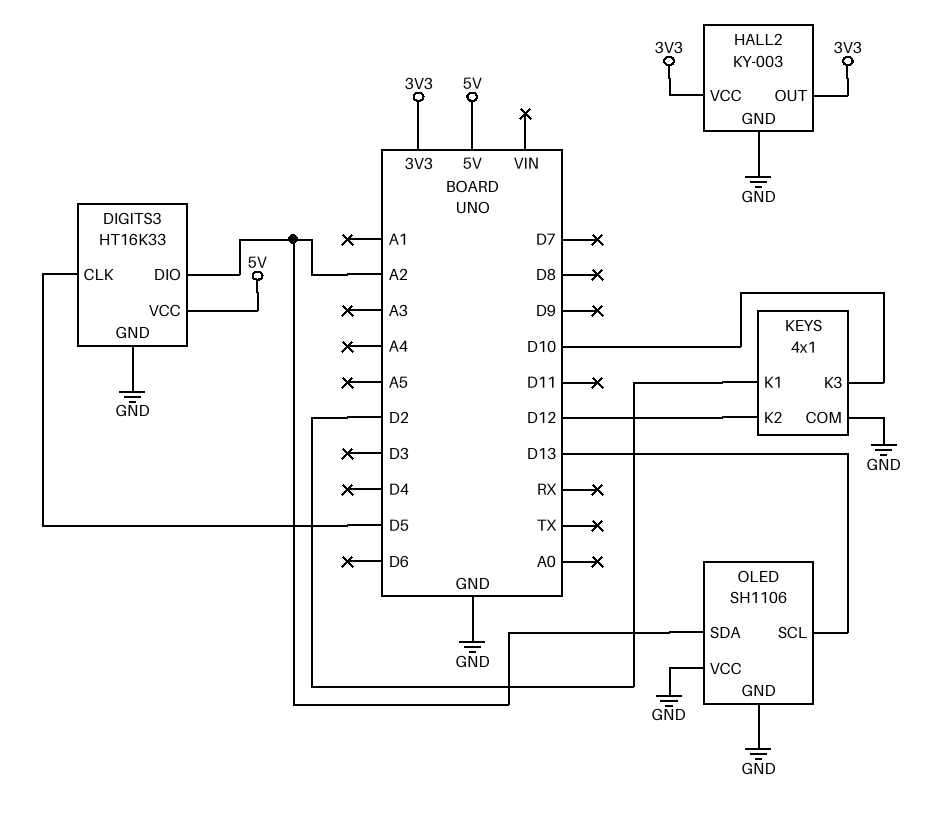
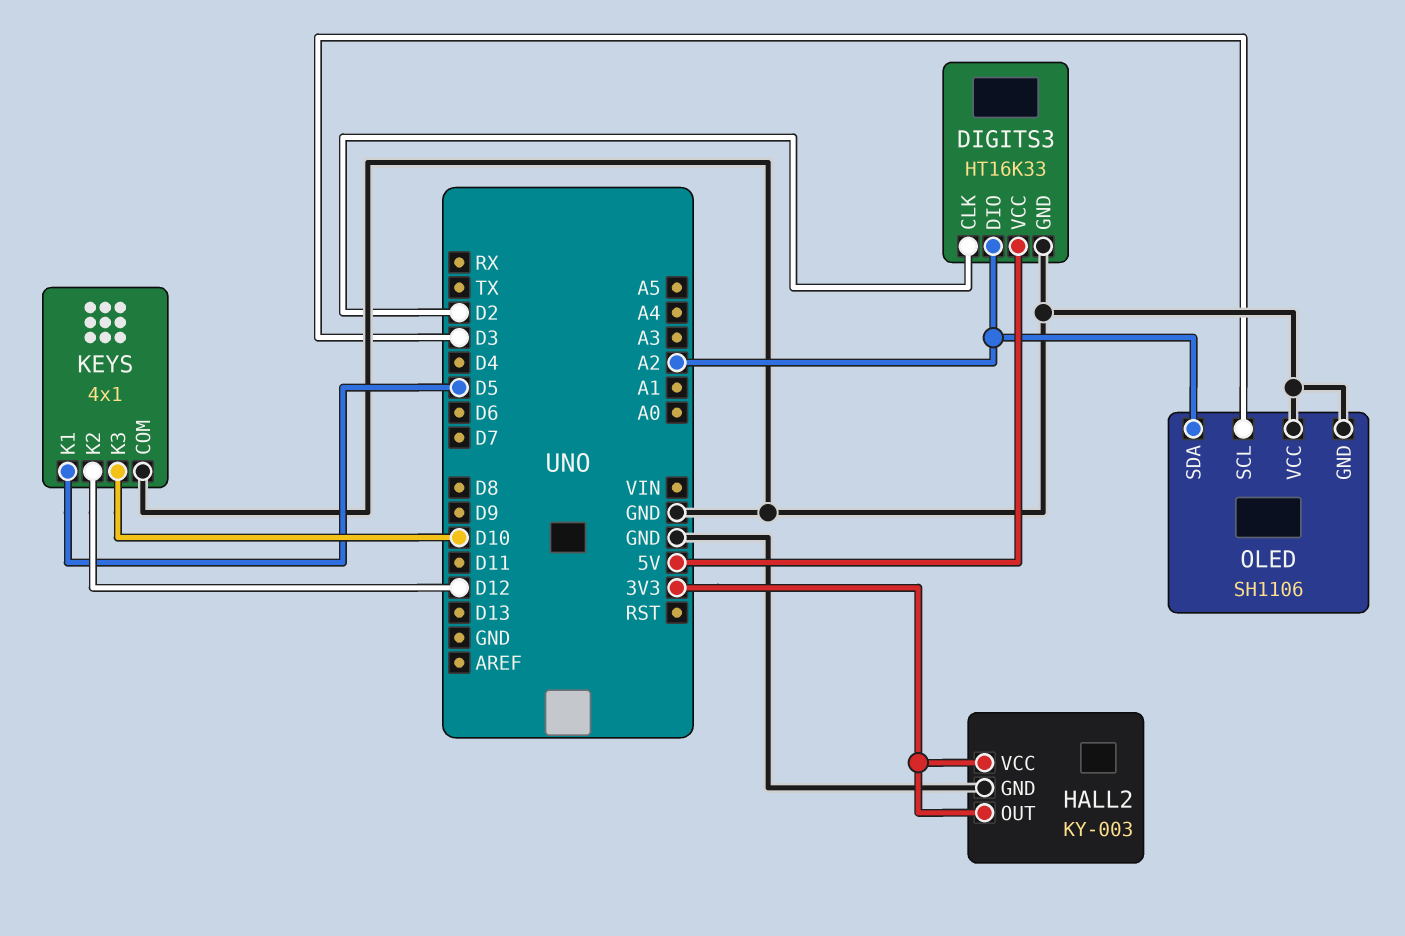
DIGITS3 pin CLK: D5 -> D2
KEYS pin K1: D2 -> D5
OLED pin SCL: D13 -> D3

